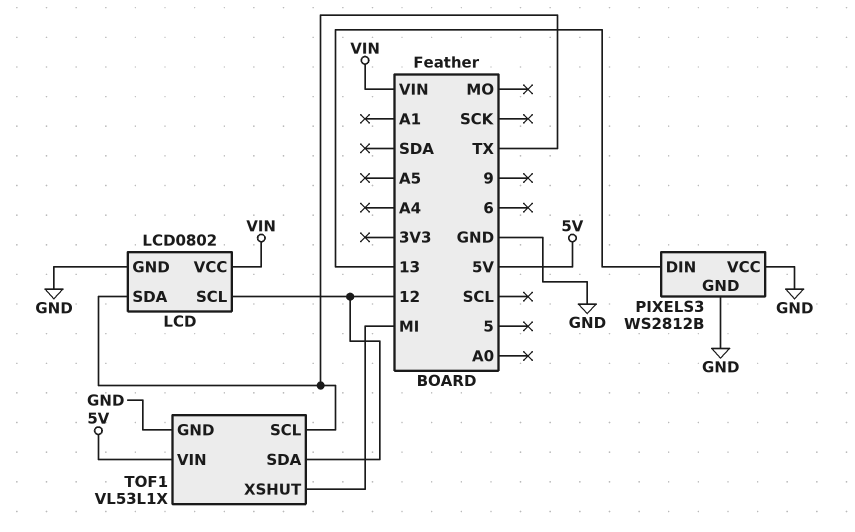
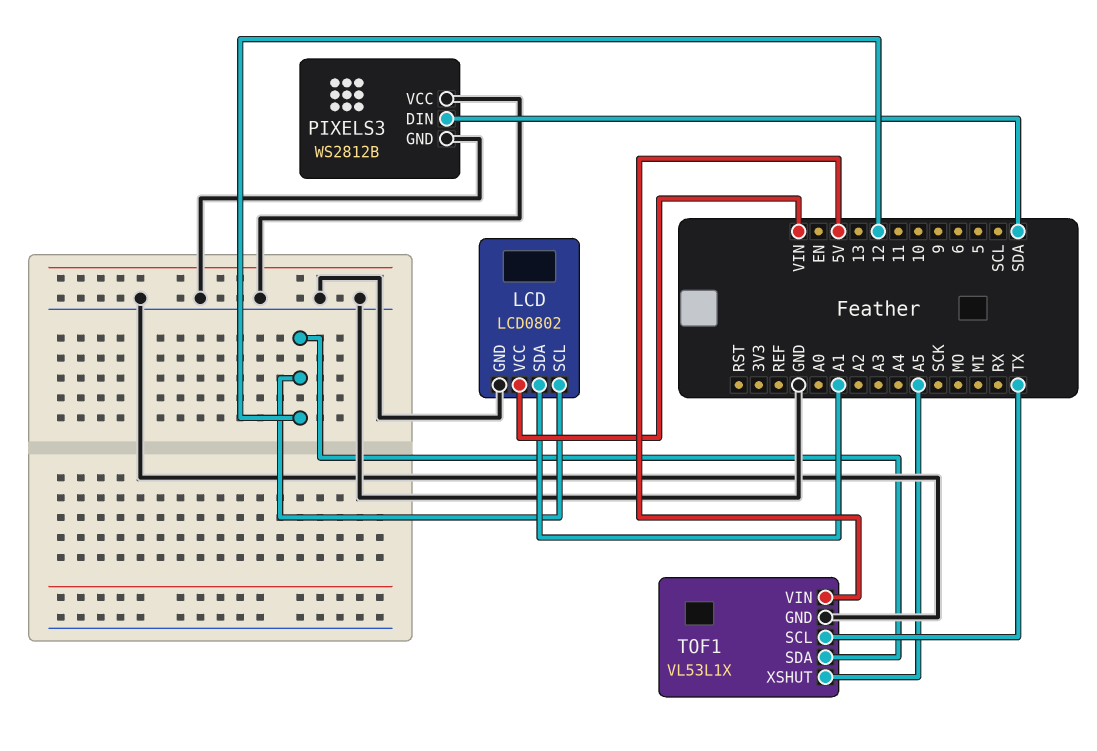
LCD pin SDA: TX -> A1
PIXELS3 pin DIN: 13 -> SDA
TOF1 pin XSHUT: MI -> A5

